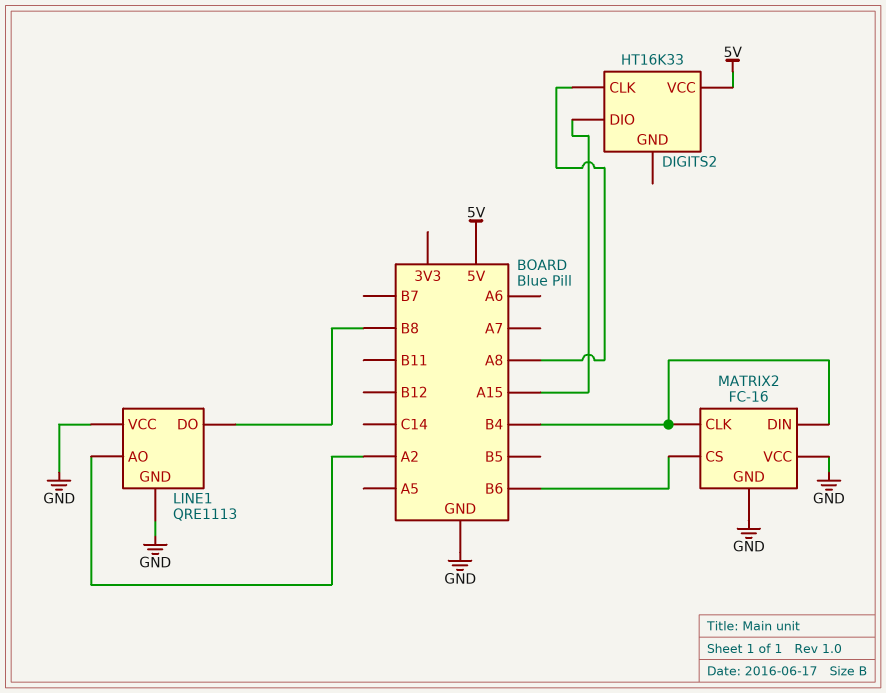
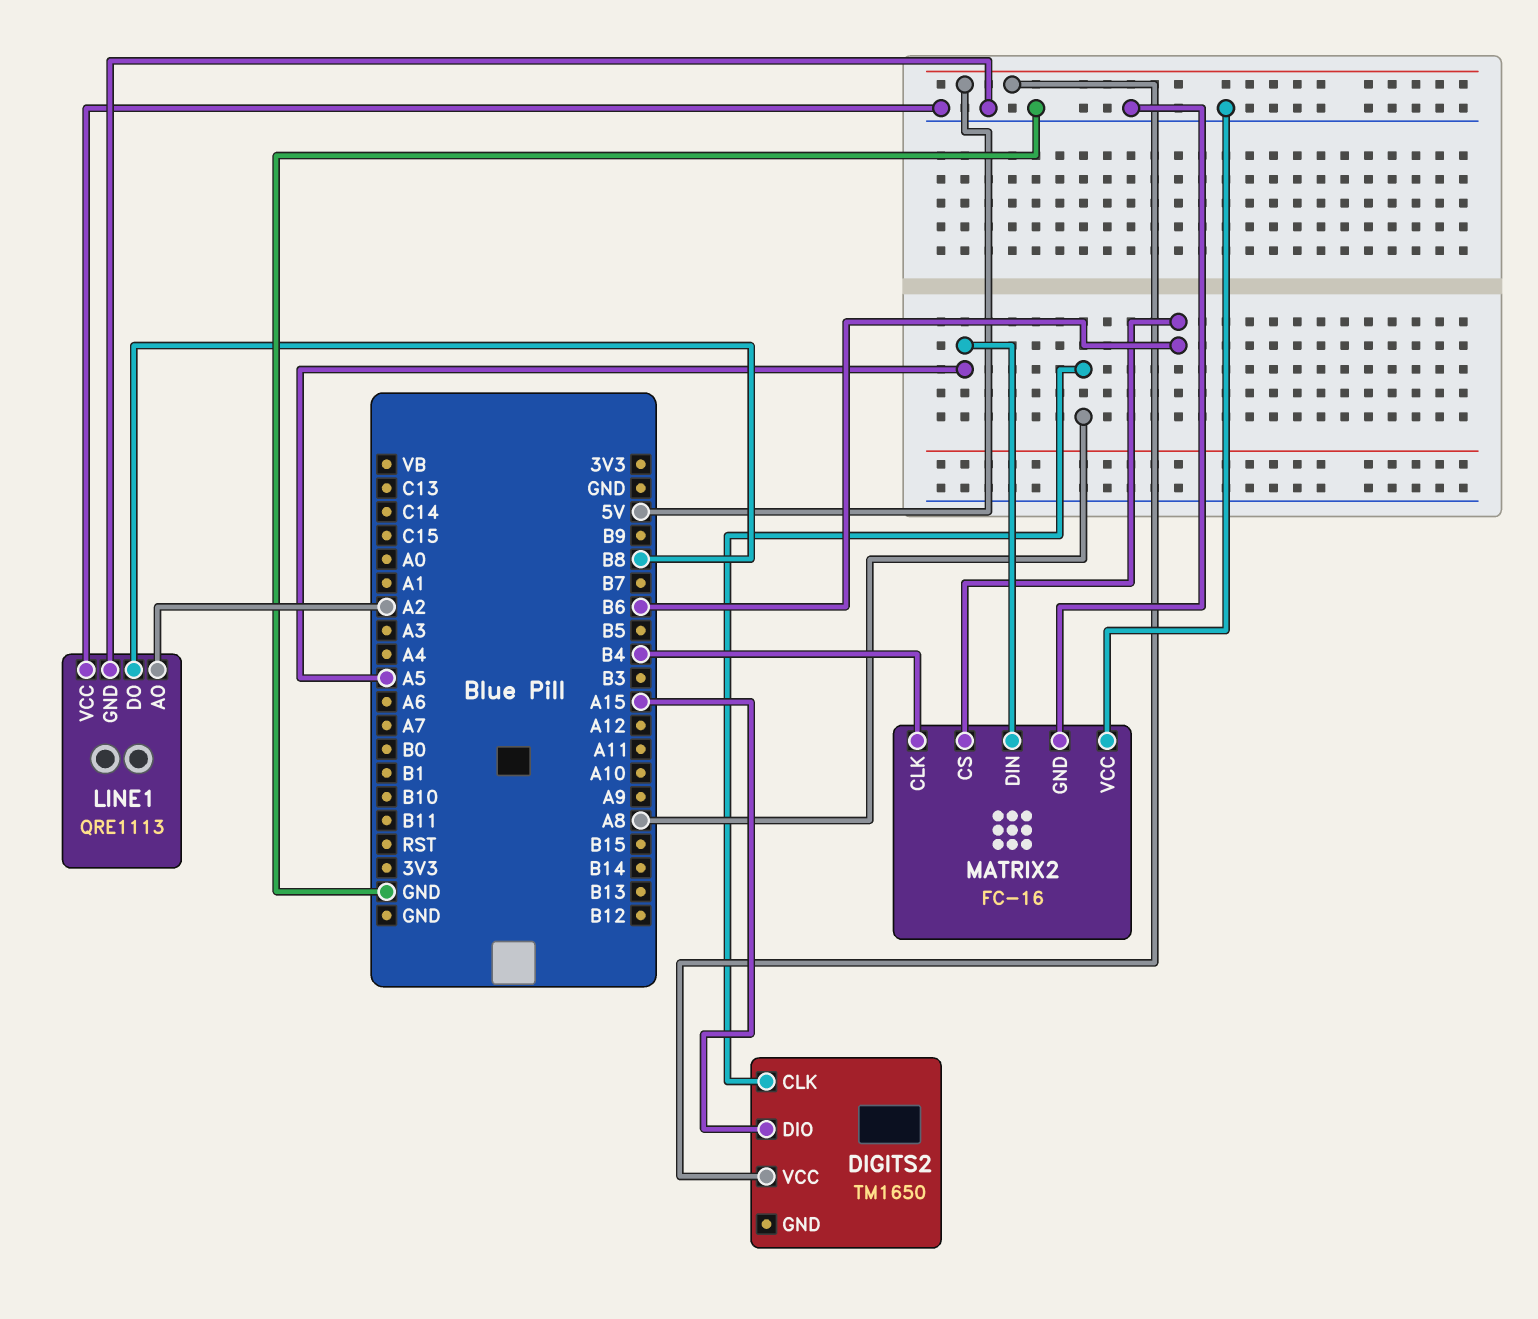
DIGITS2: HT16K33 -> TM1650
MATRIX2 pin DIN: B4 -> A5

